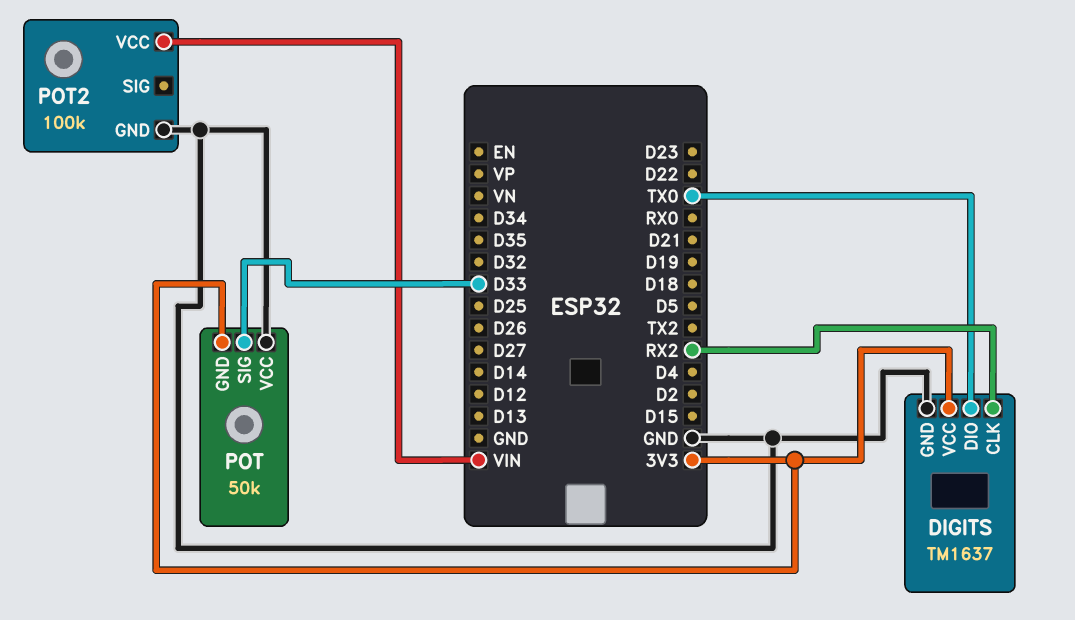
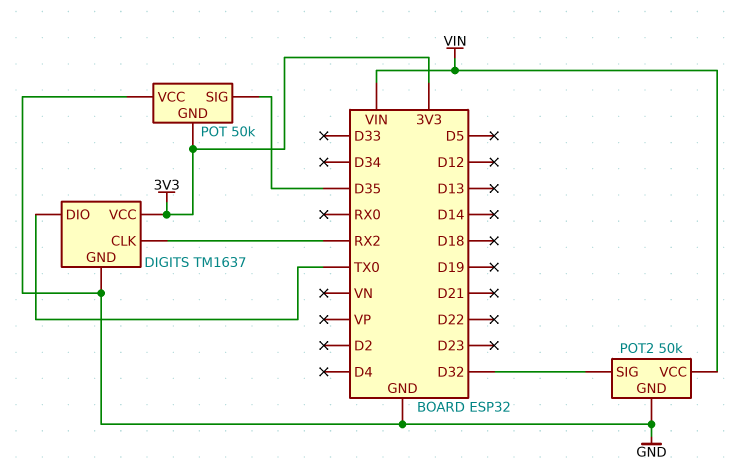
POT pin SIG: D33 -> D35
POT2: 100k -> 50k
POT2 pin SIG: none -> D32

